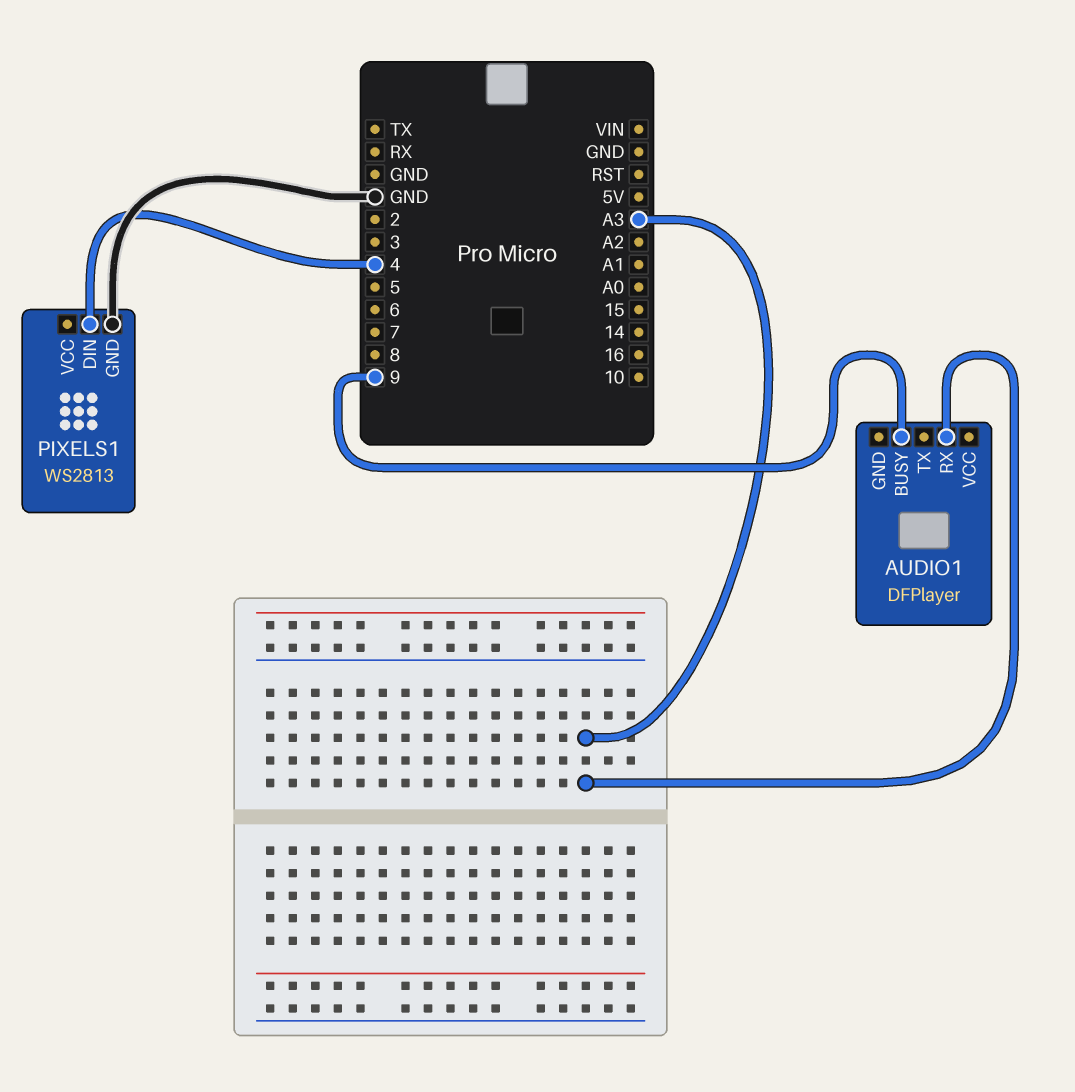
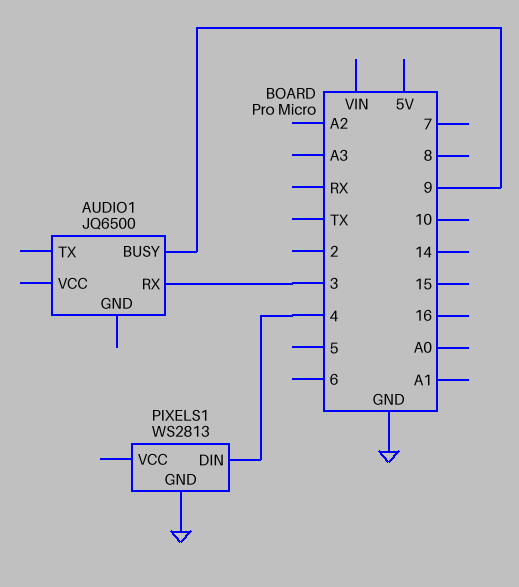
AUDIO1: DFPlayer -> JQ6500
AUDIO1 pin RX: A3 -> 3

